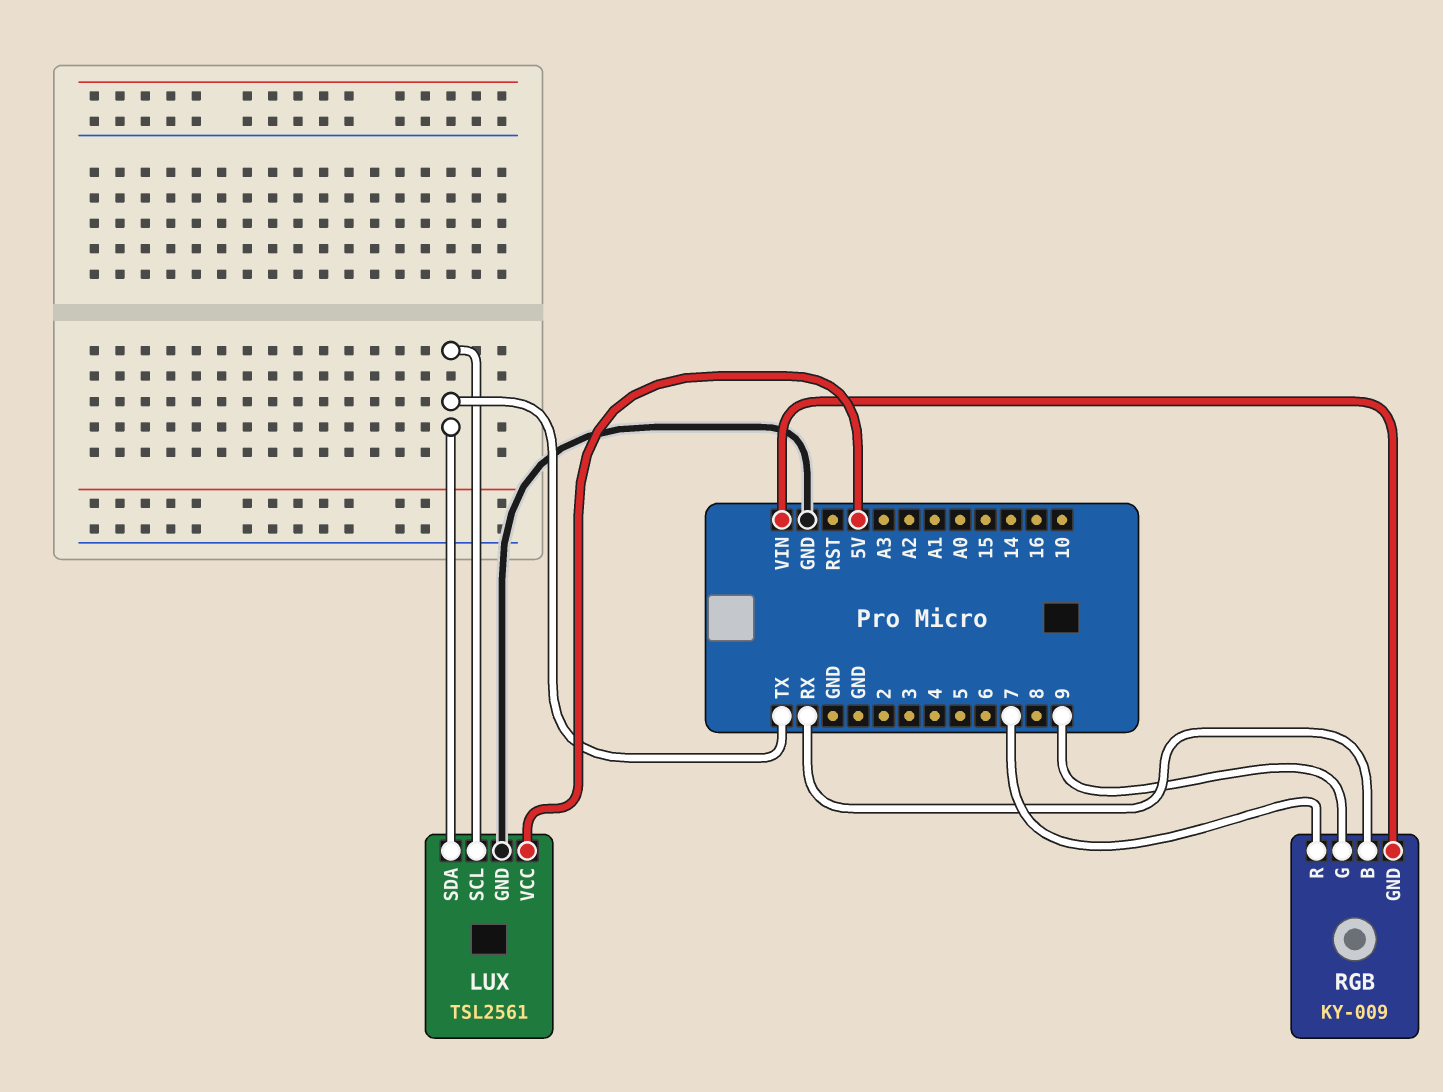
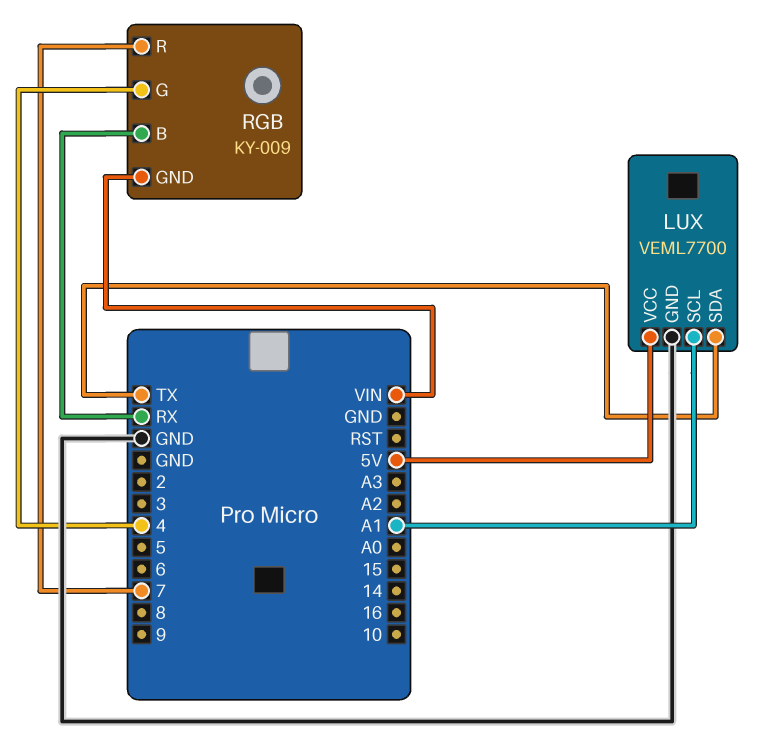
LUX: TSL2561 -> VEML7700
LUX pin SCL: TX -> A1
RGB pin G: 9 -> 4

